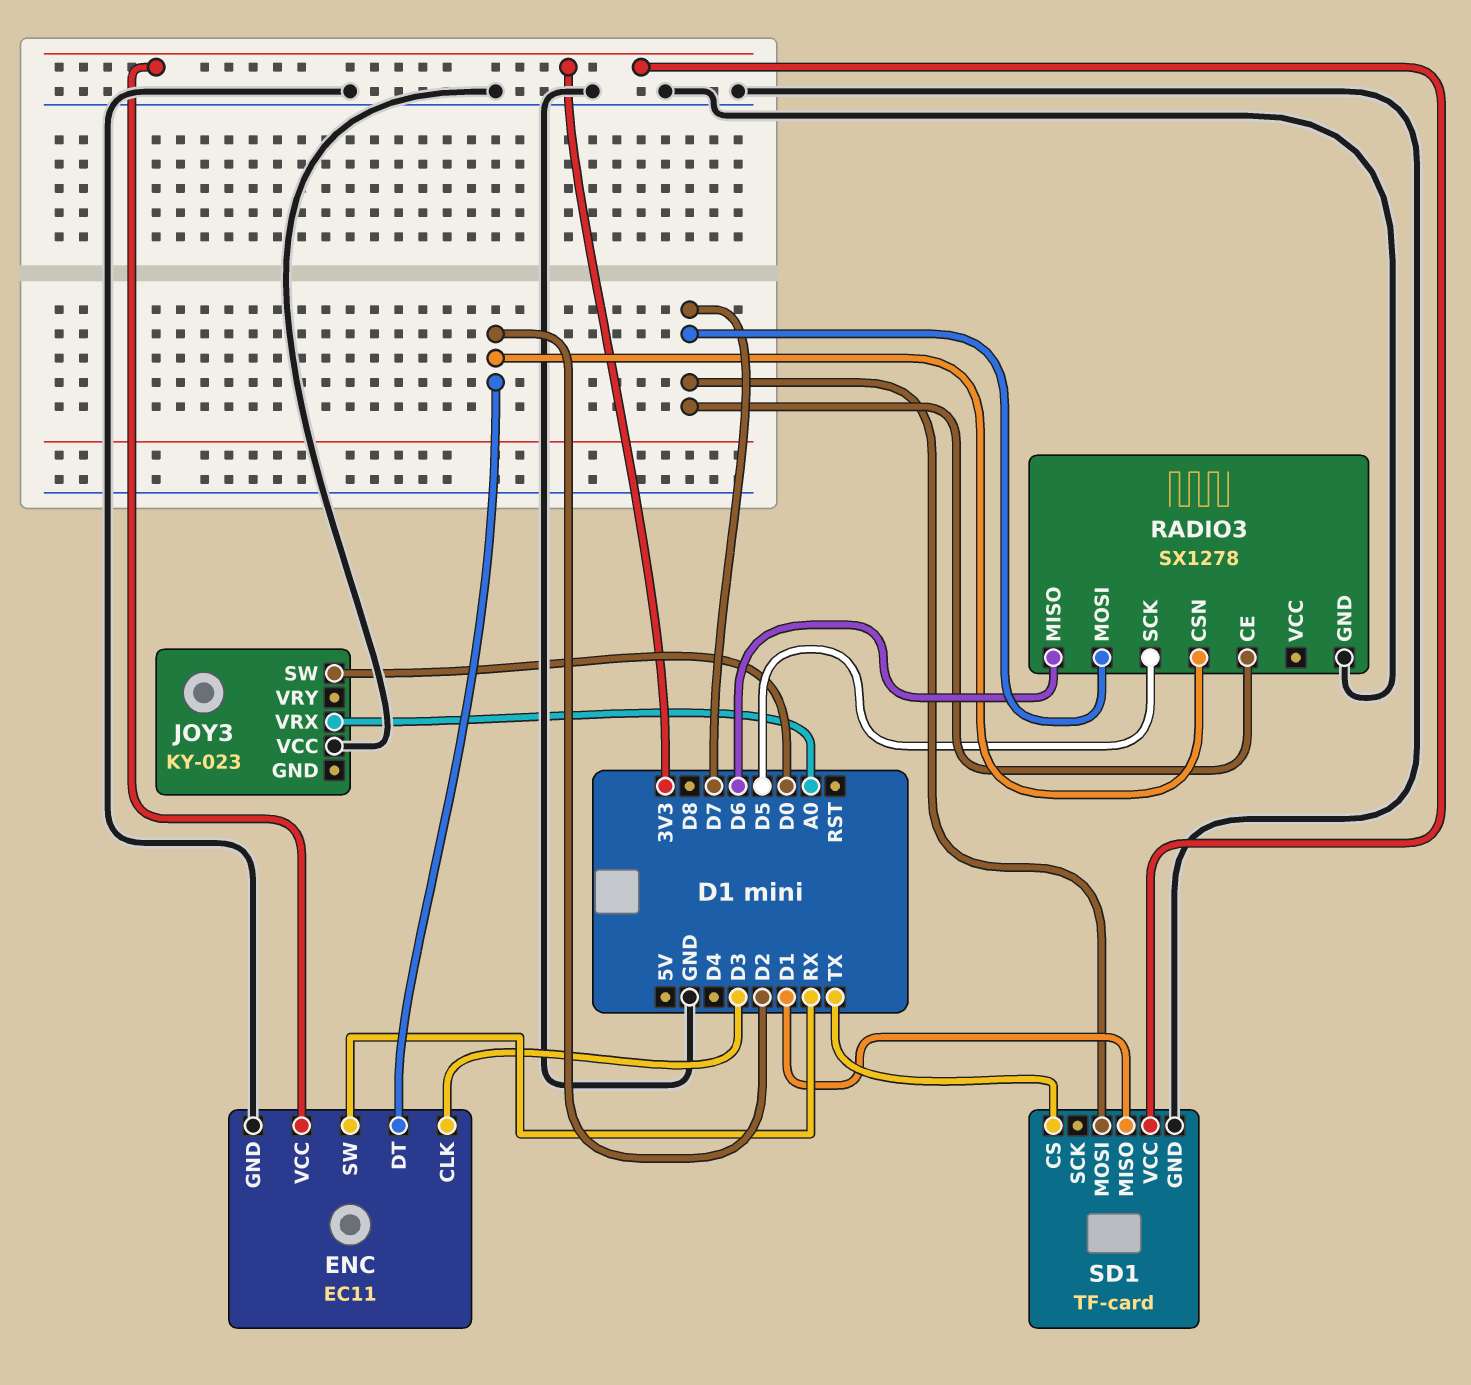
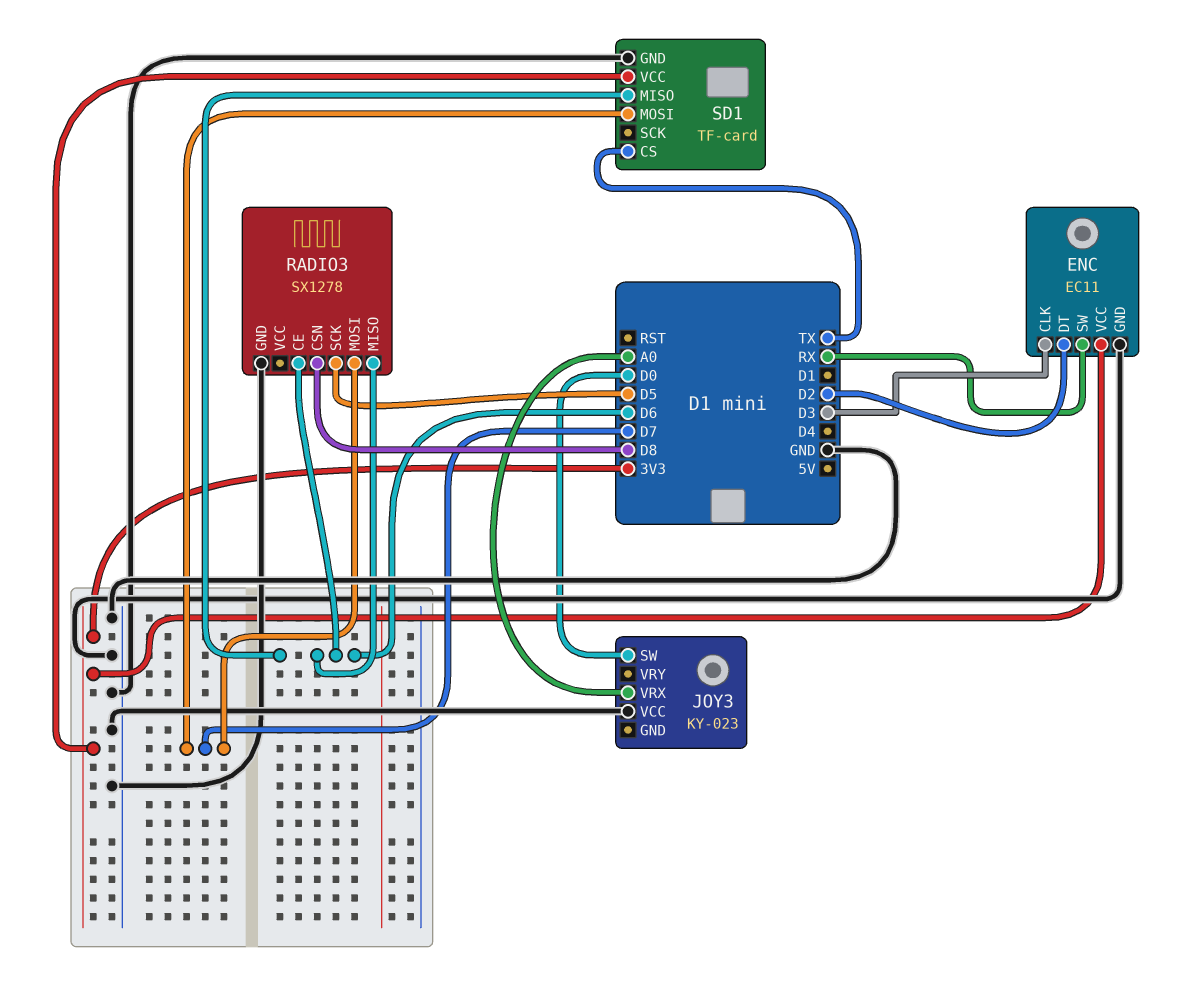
RADIO3 pin CE: D7 -> D6
RADIO3 pin CSN: D2 -> D8
SD1 pin MISO: D1 -> D6

